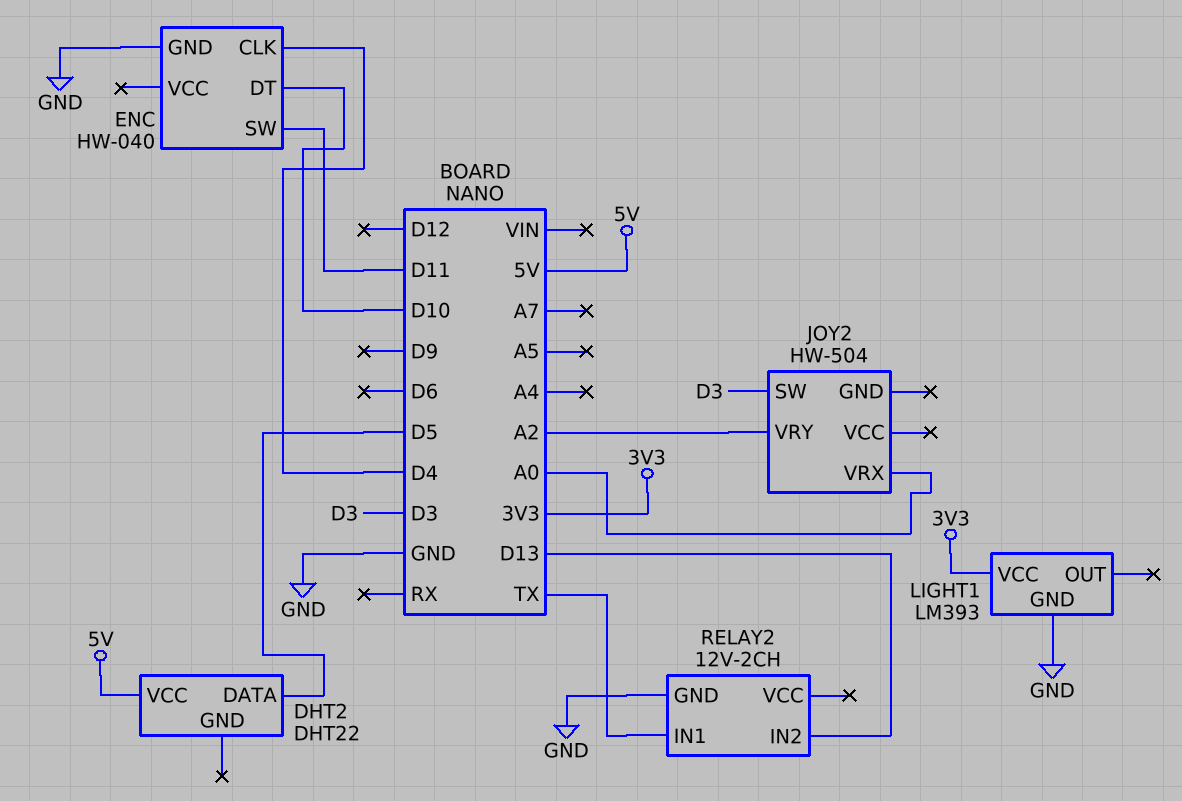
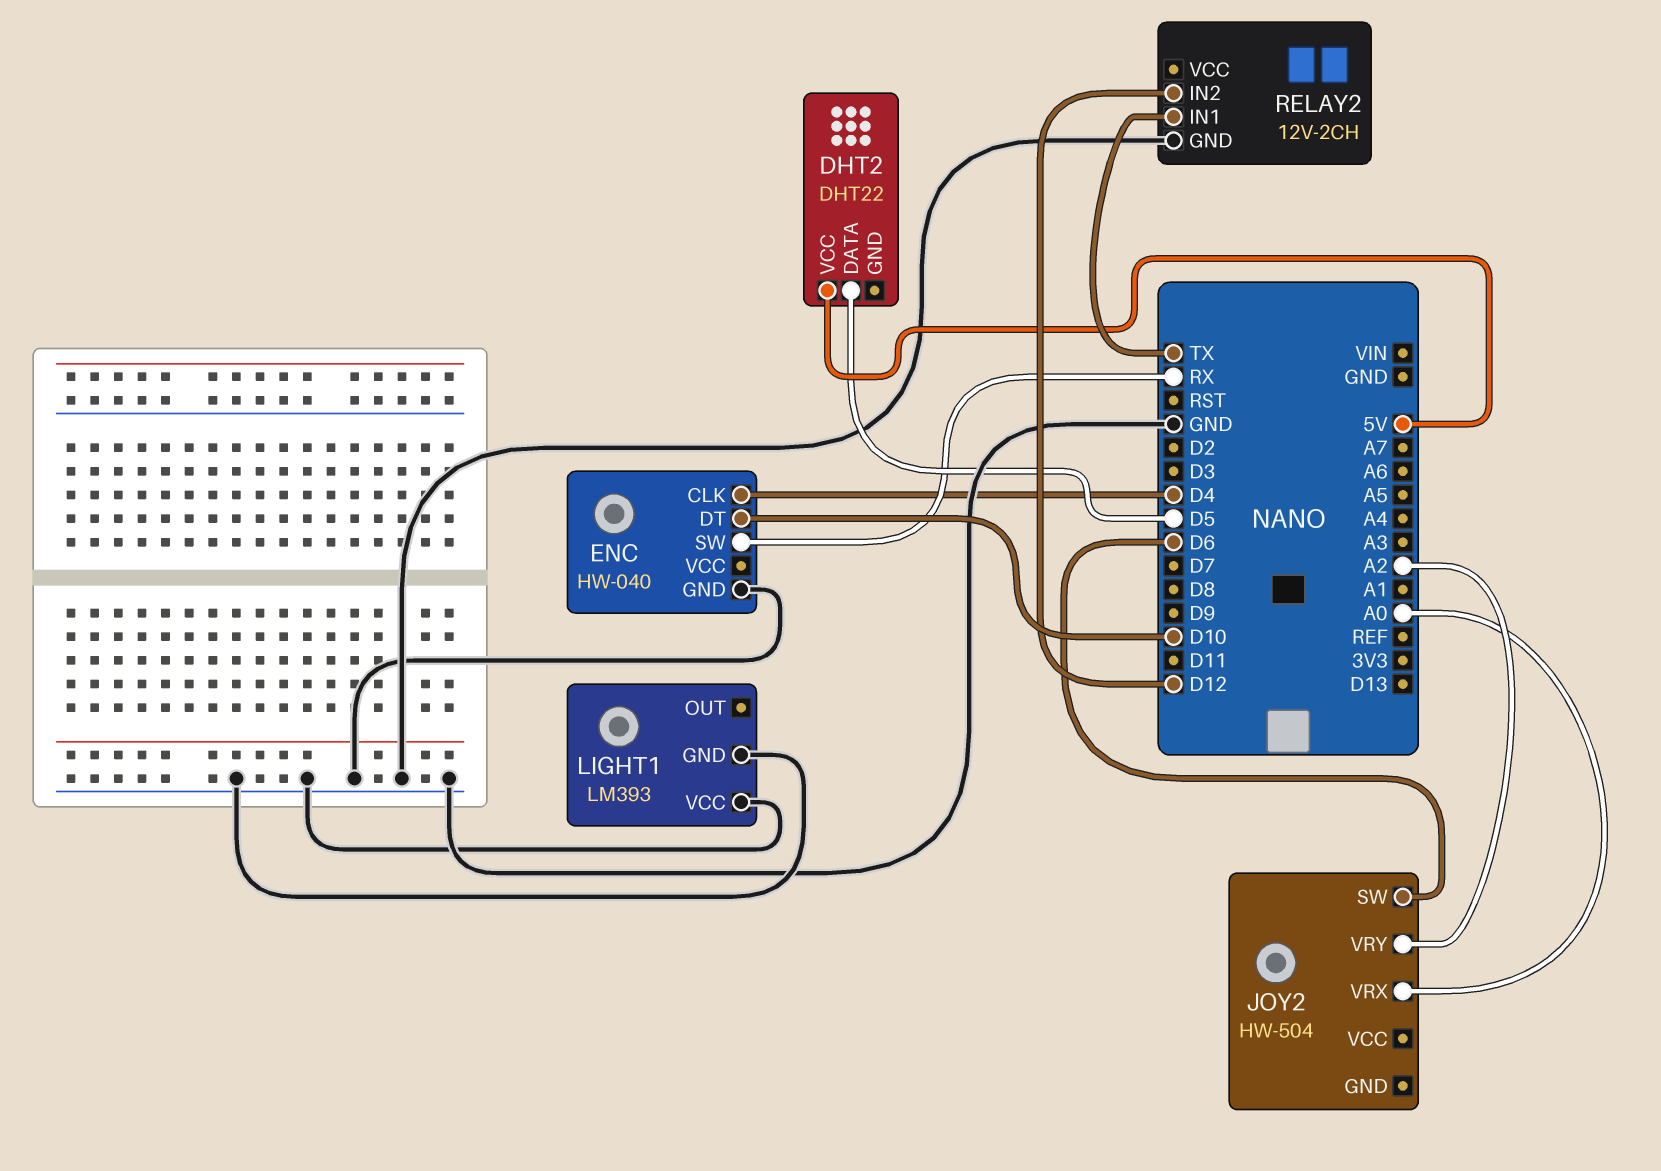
ENC pin SW: D11 -> RX
JOY2 pin SW: D3 -> D6
LIGHT1 pin VCC: 3V3 -> GND
RELAY2 pin IN2: D13 -> D12

